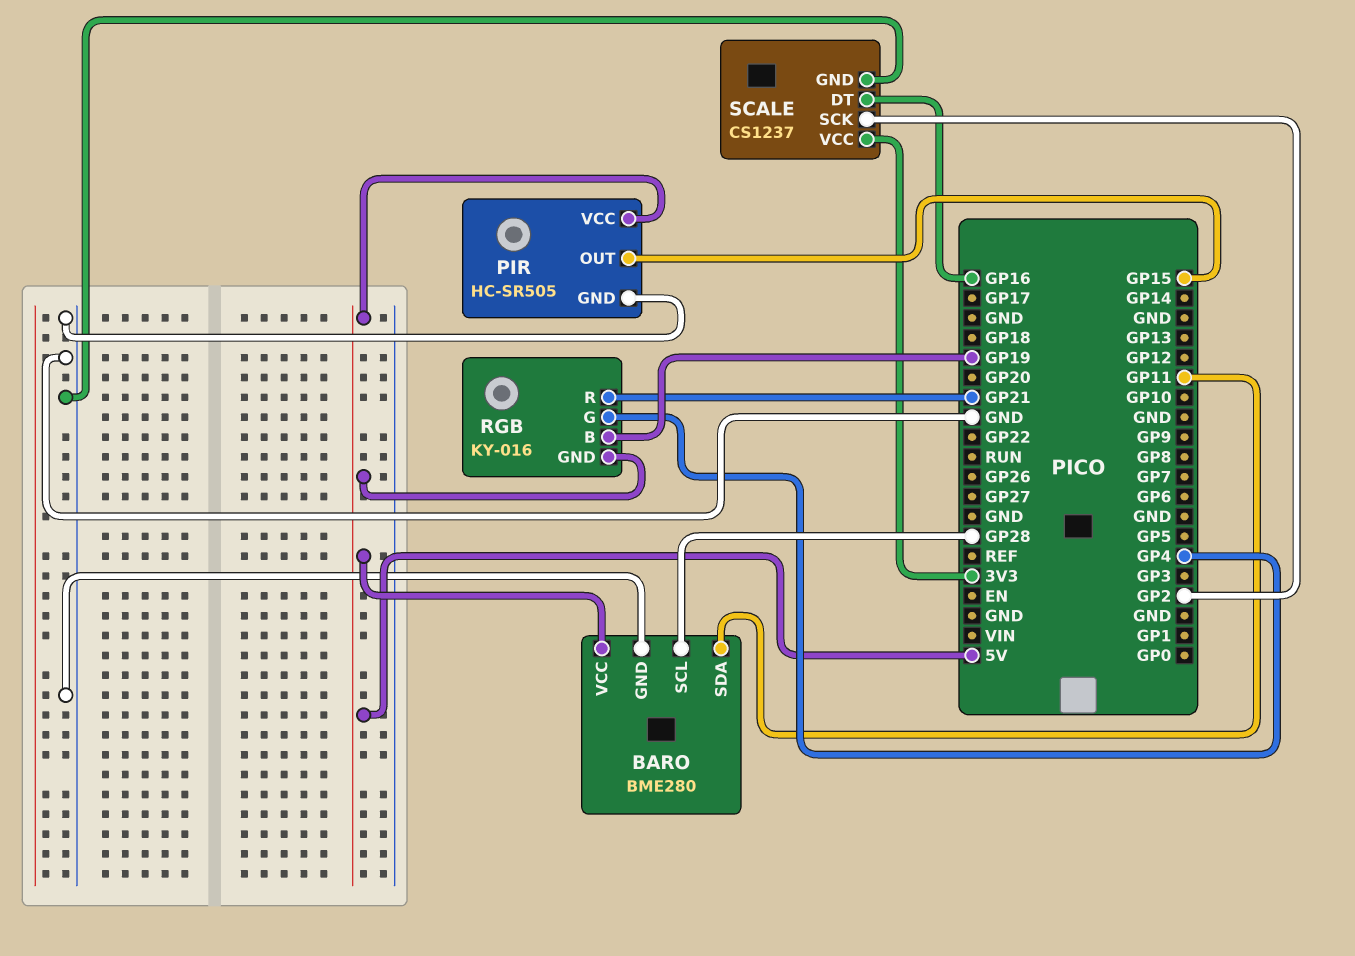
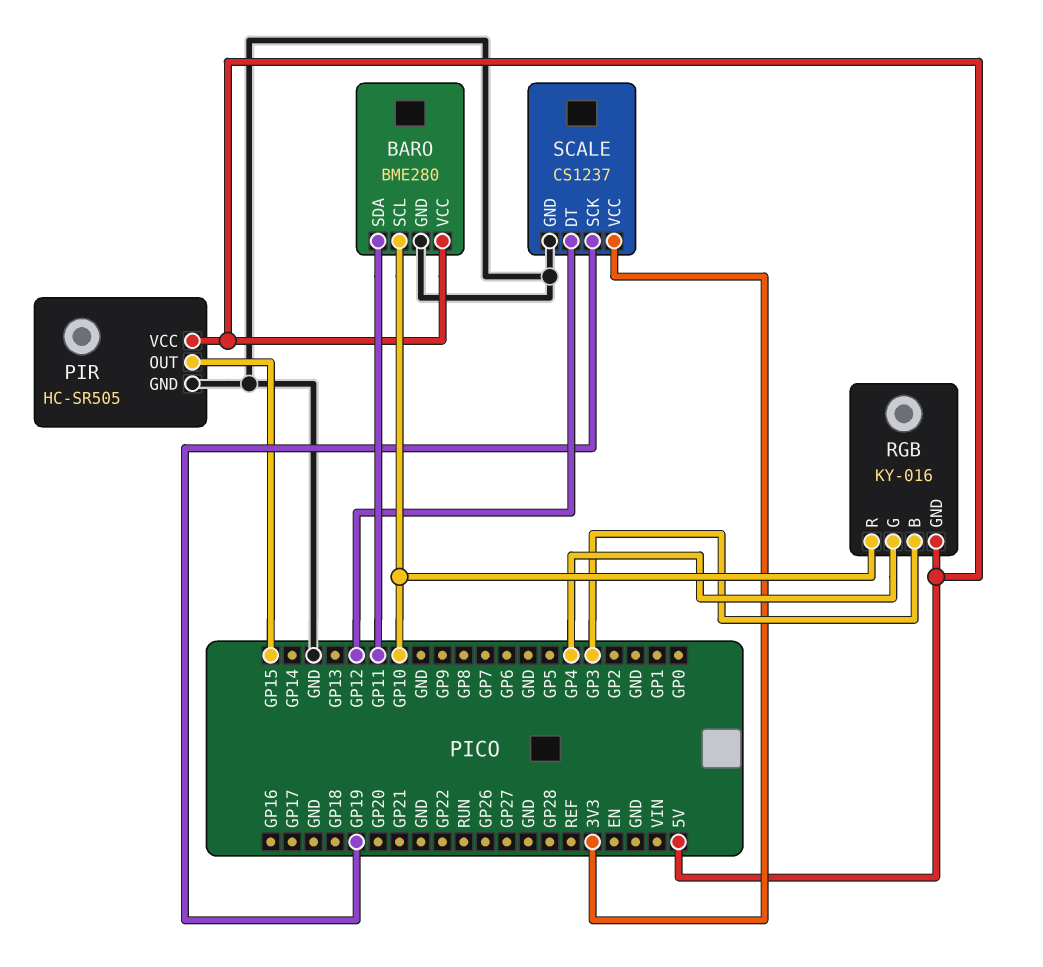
BARO pin SCL: GP28 -> GP10
RGB pin B: GP19 -> GP3
RGB pin R: GP21 -> GP10
SCALE pin DT: GP16 -> GP12
SCALE pin SCK: GP2 -> GP19

